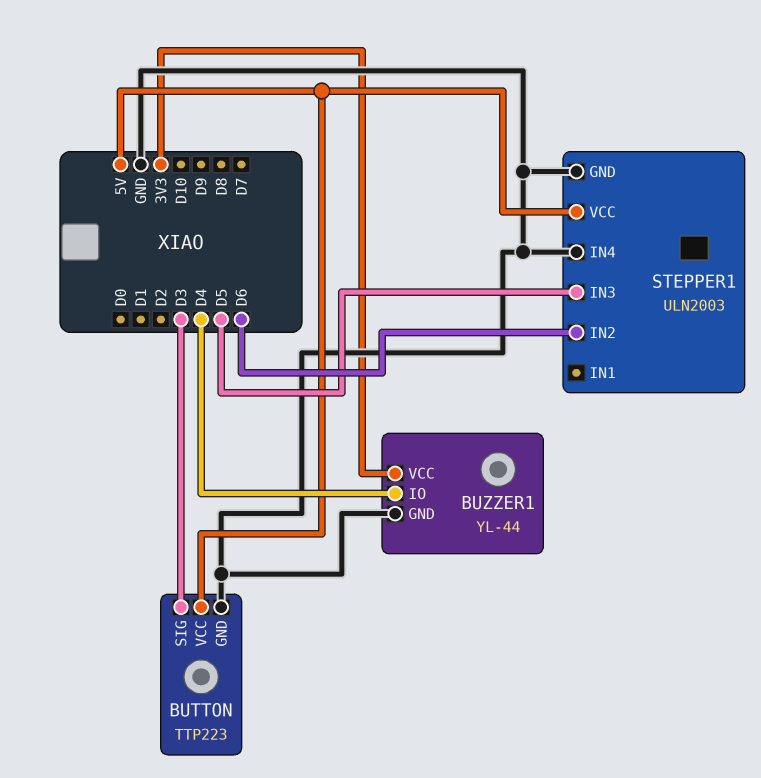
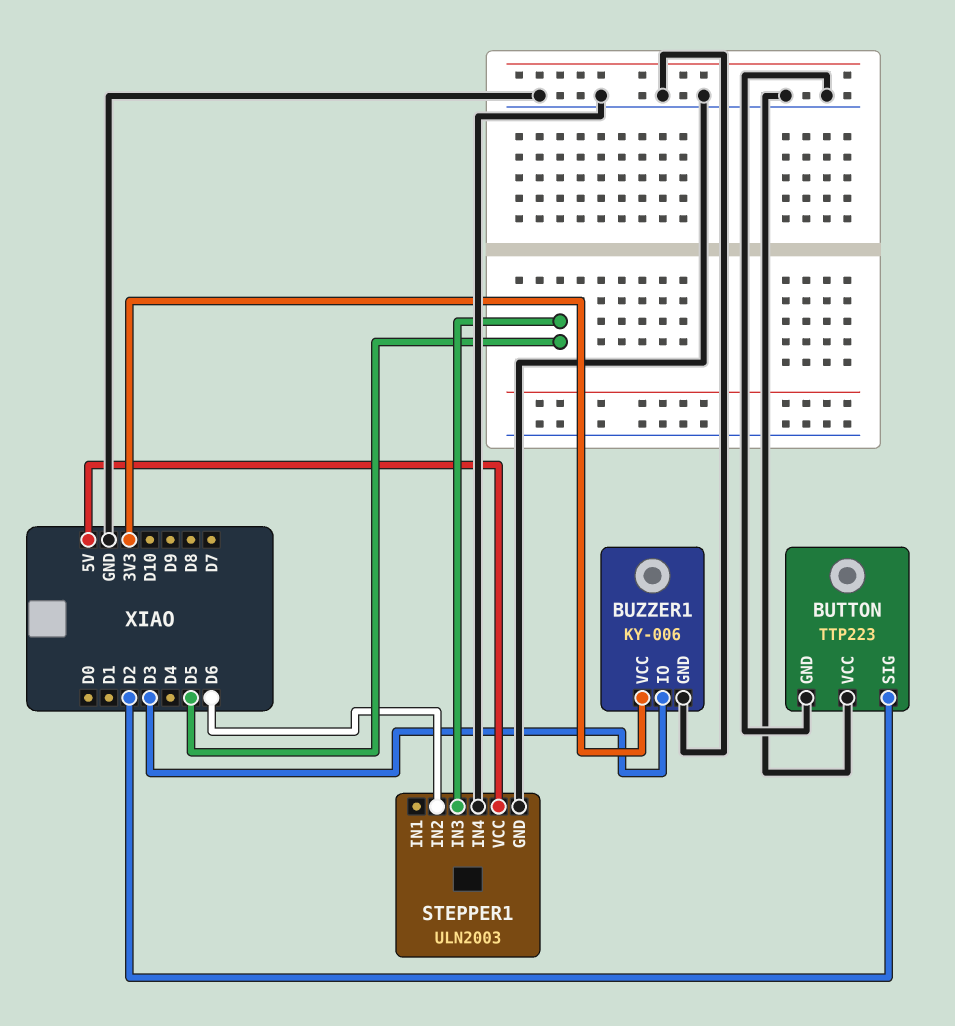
BUTTON pin SIG: D3 -> D2
BUTTON pin VCC: 5V -> GND
BUZZER1: YL-44 -> KY-006
BUZZER1 pin IO: D4 -> D3

